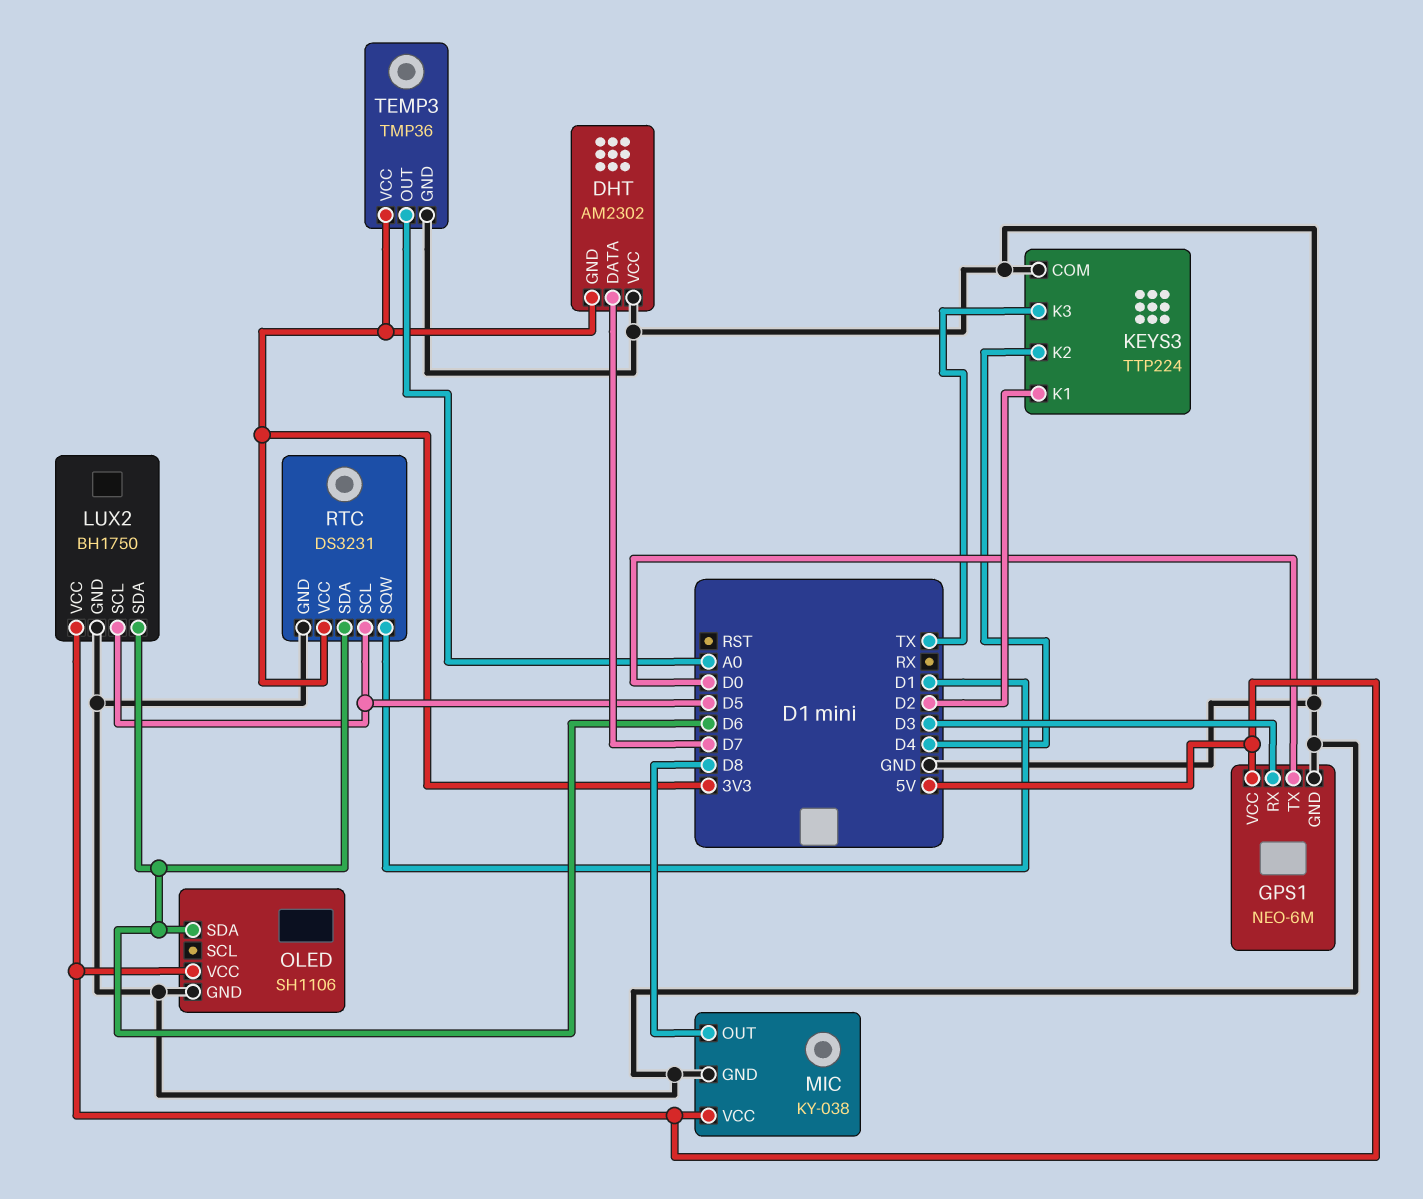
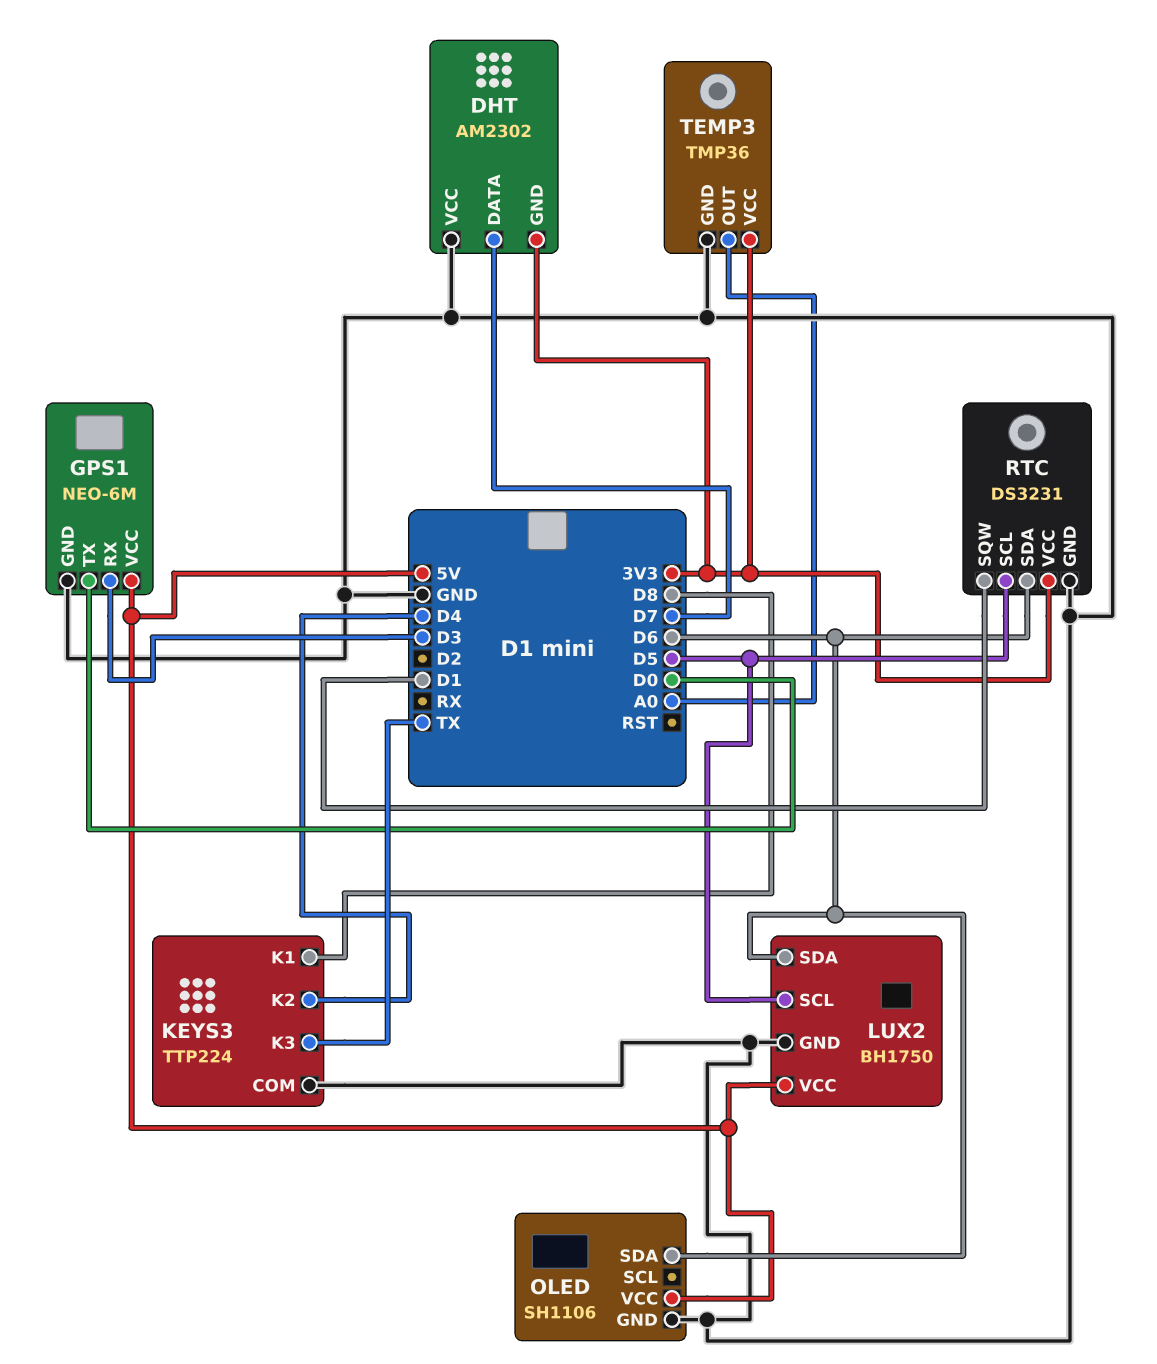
KEYS3 pin K1: D2 -> D8
MIC: KY-038 -> none
MIC pin GND: GND -> none
MIC pin OUT: D8 -> none
MIC pin VCC: 5V -> none

